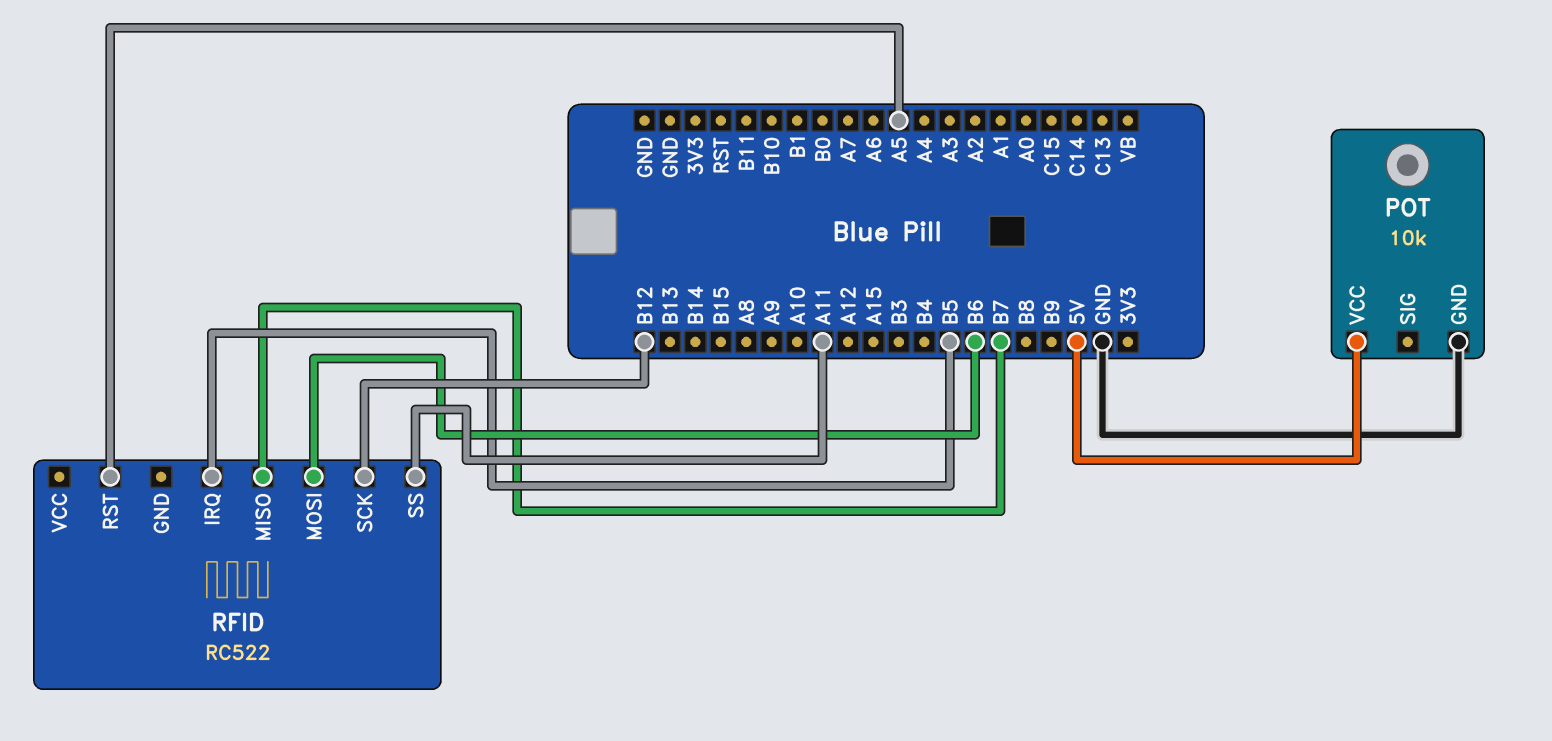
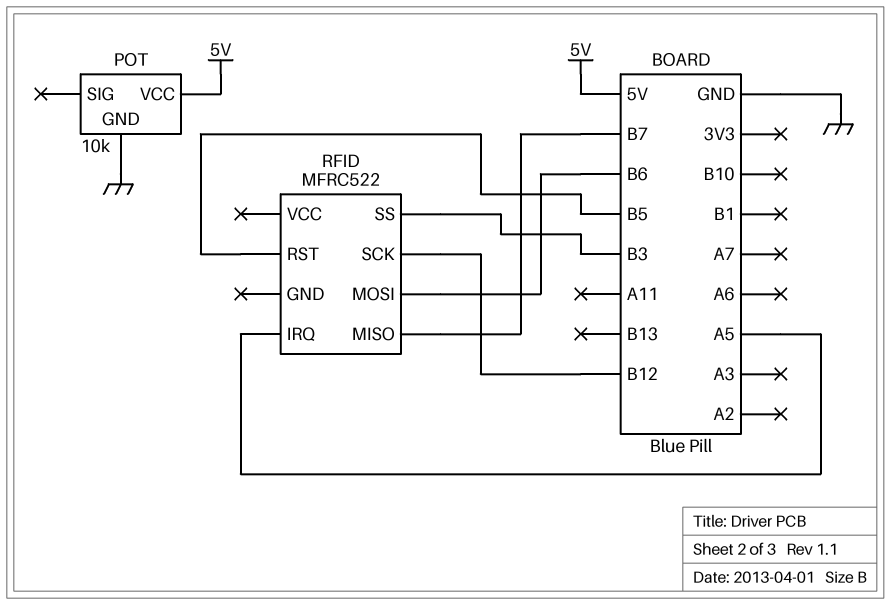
RFID: RC522 -> MFRC522
RFID pin IRQ: B5 -> A5
RFID pin RST: A5 -> B5
RFID pin SS: A11 -> B3

